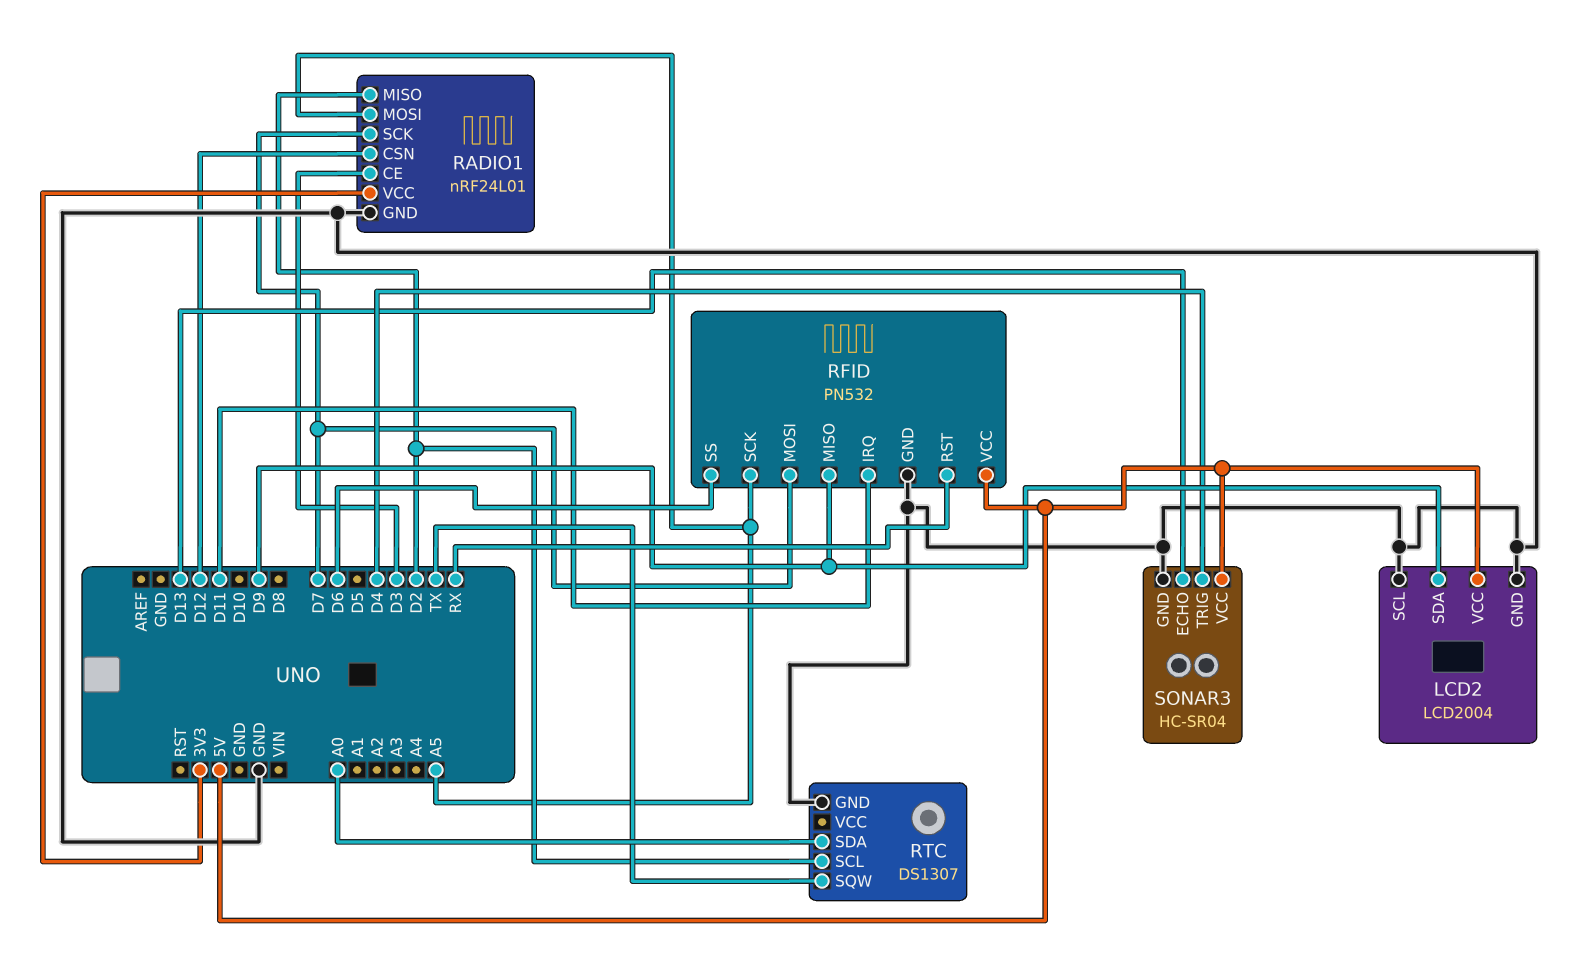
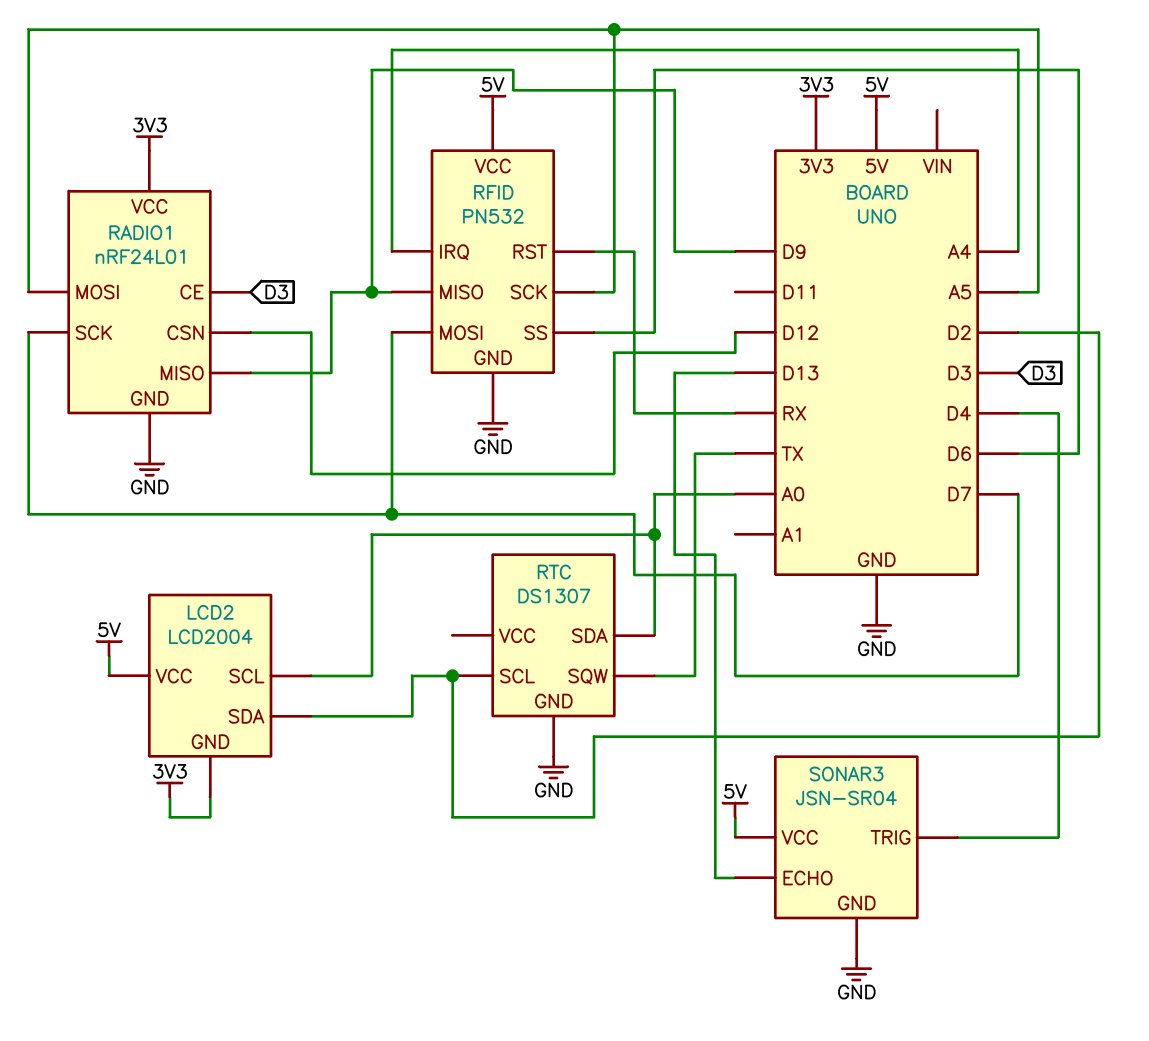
LCD2 pin GND: GND -> 3V3
LCD2 pin SCL: GND -> A0
LCD2 pin SDA: D9 -> D2
RADIO1 pin MISO: D2 -> D9
RFID pin IRQ: D11 -> A4
SONAR3: HC-SR04 -> JSN-SR04

